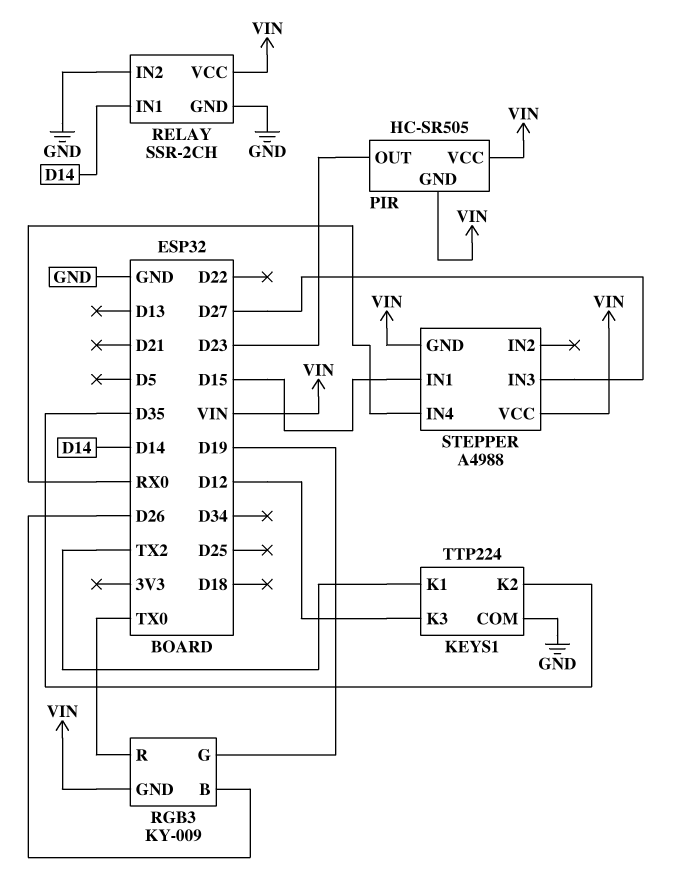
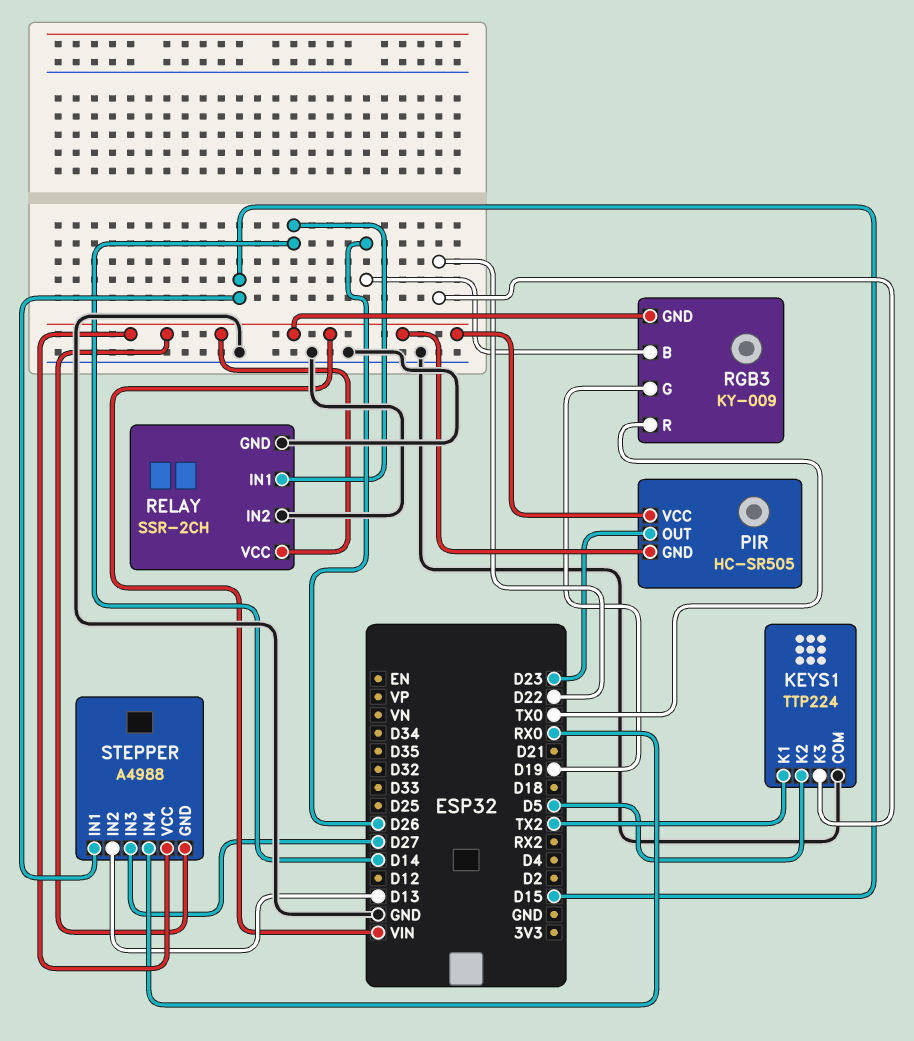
KEYS1 pin K2: D35 -> D5
KEYS1 pin K3: D12 -> D22
STEPPER pin IN2: none -> D13

